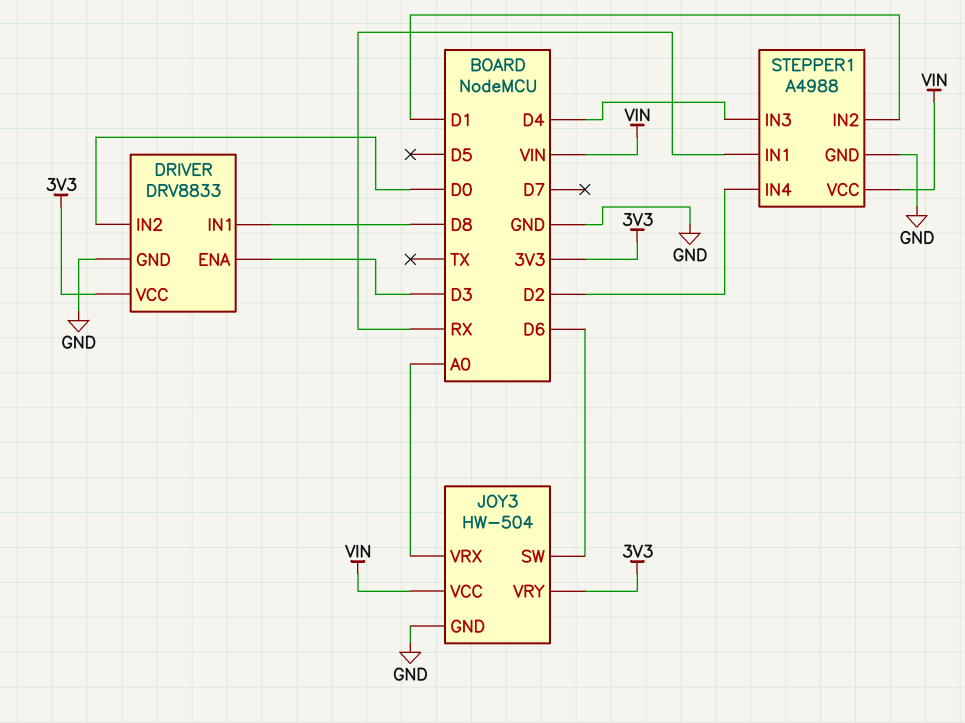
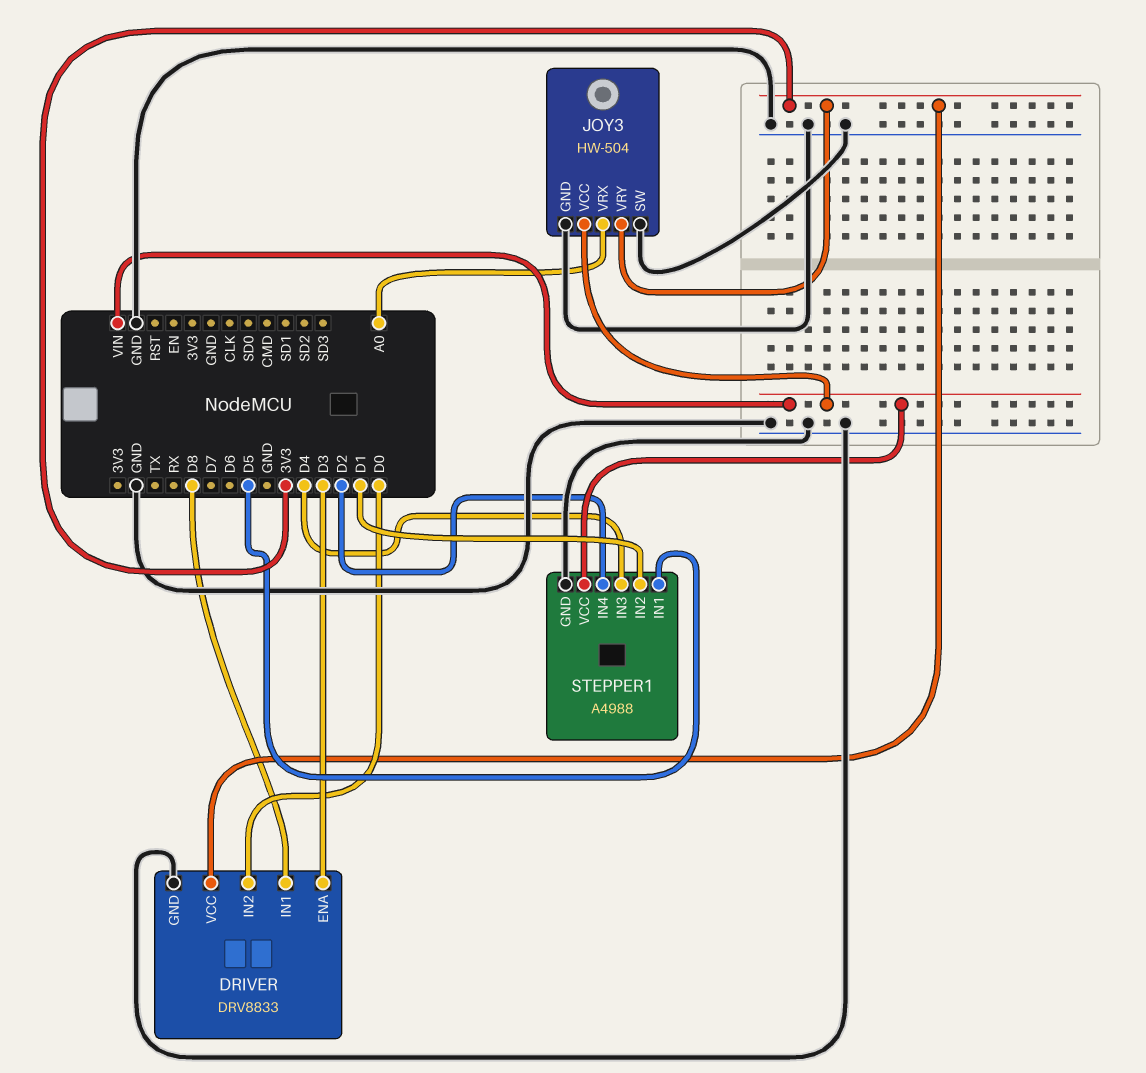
JOY3 pin SW: D6 -> GND
STEPPER1 pin IN1: RX -> D5

